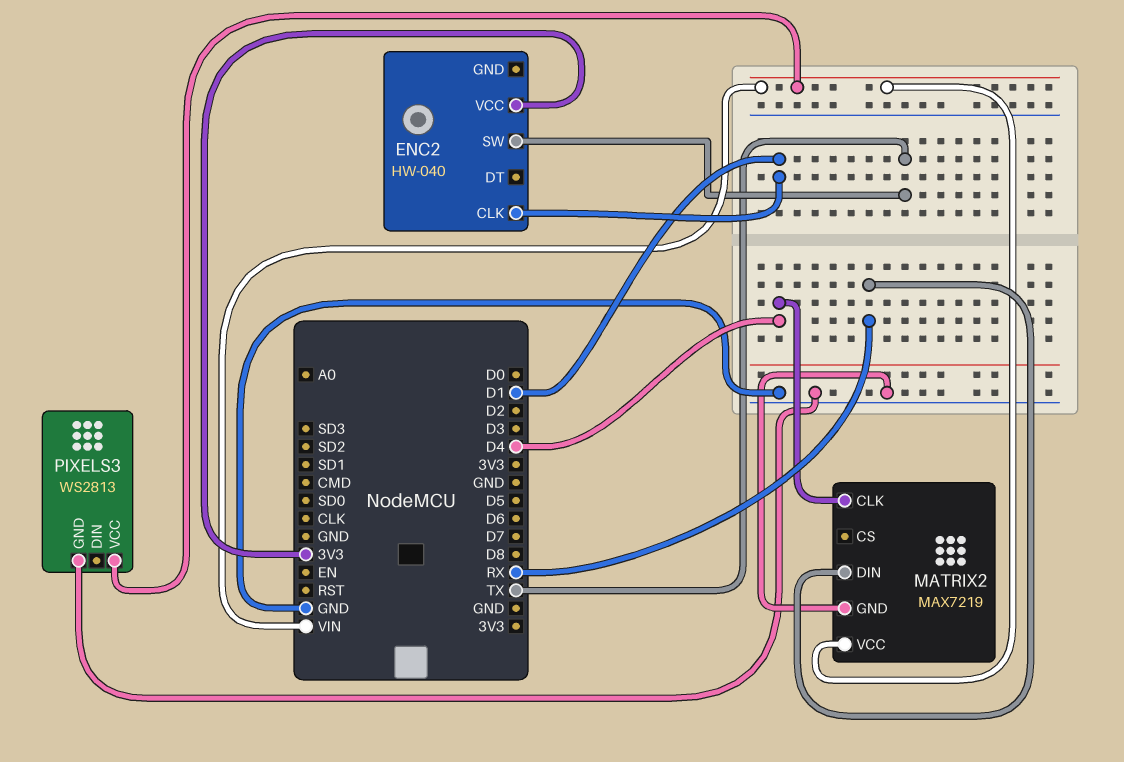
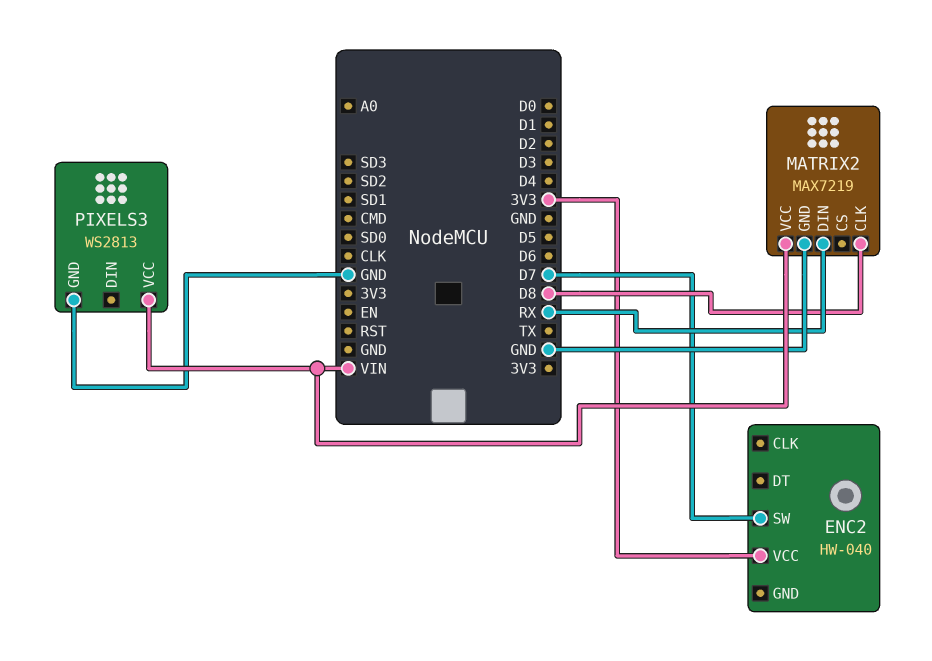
ENC2 pin CLK: D1 -> none
ENC2 pin SW: TX -> D7
MATRIX2 pin CLK: D4 -> D8

